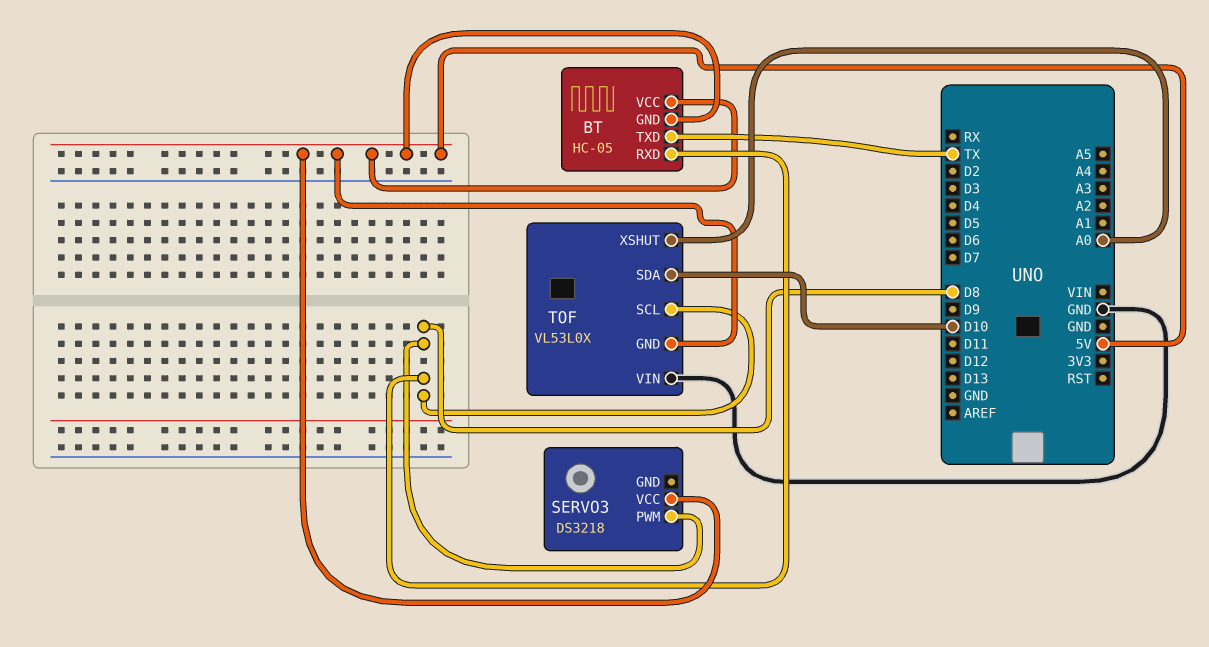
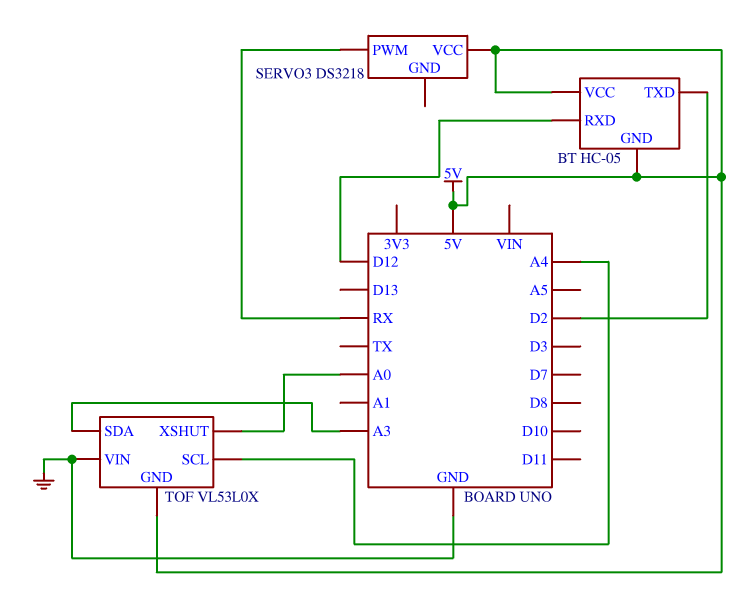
BT pin RXD: D8 -> D12
BT pin TXD: TX -> D2
SERVO3 pin PWM: D8 -> RX
TOF pin SCL: D8 -> A4
TOF pin SDA: D10 -> A3

